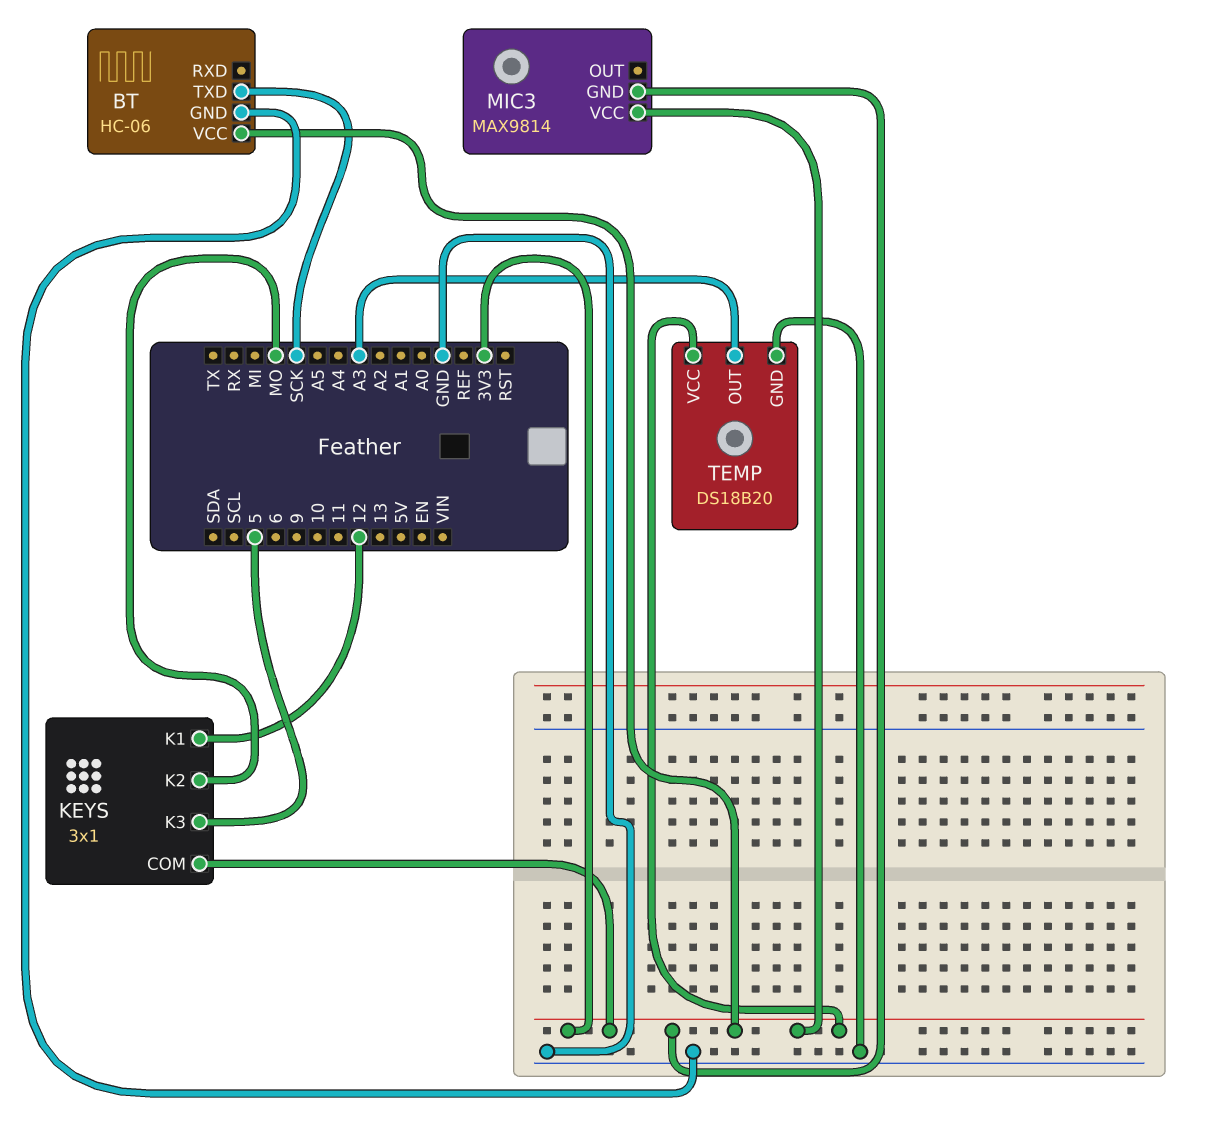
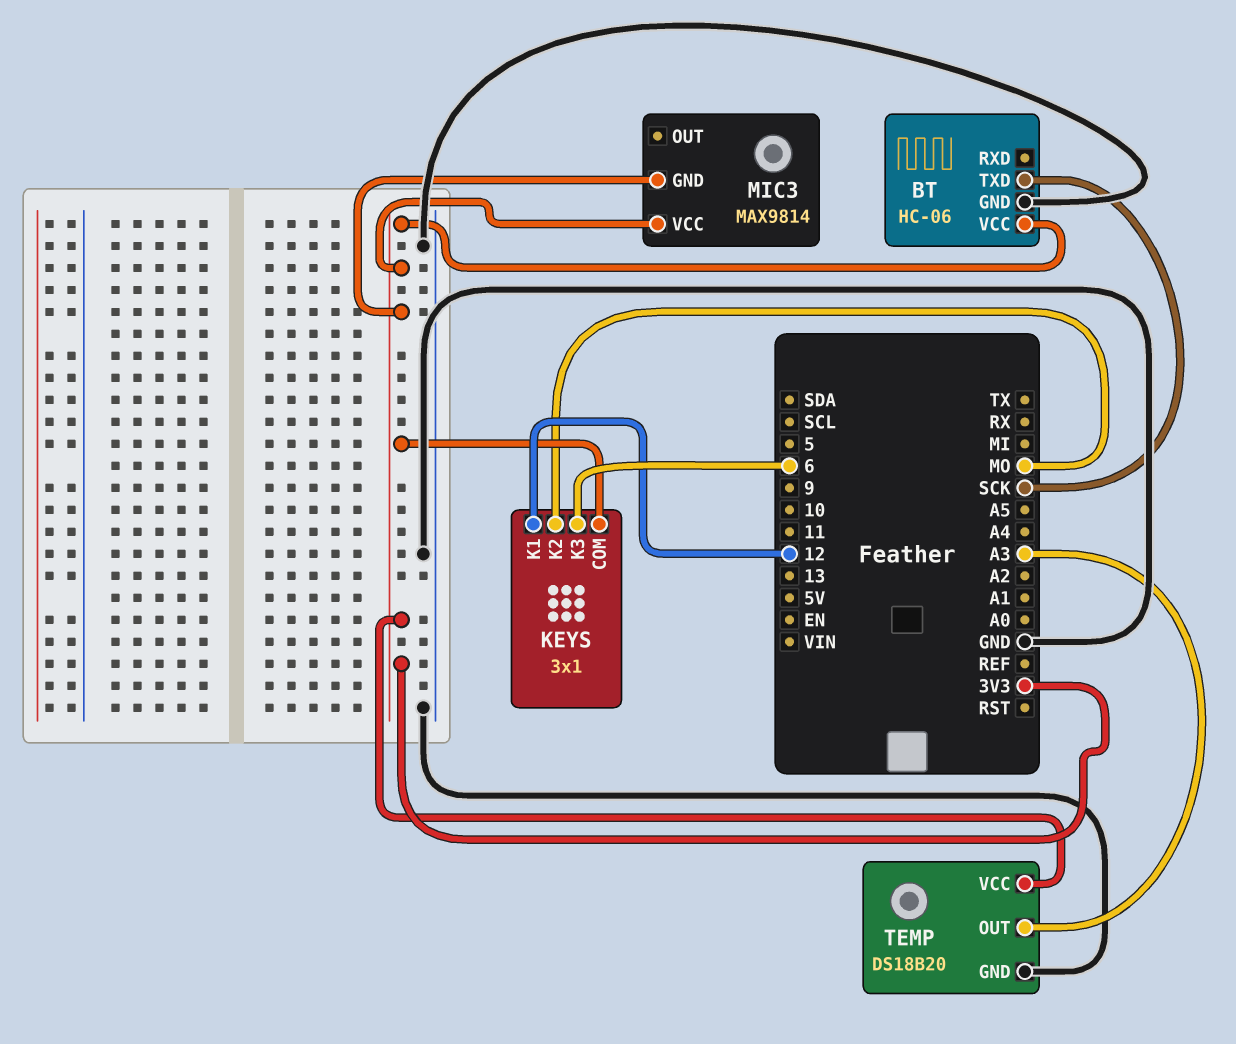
KEYS pin K3: 5 -> 6

